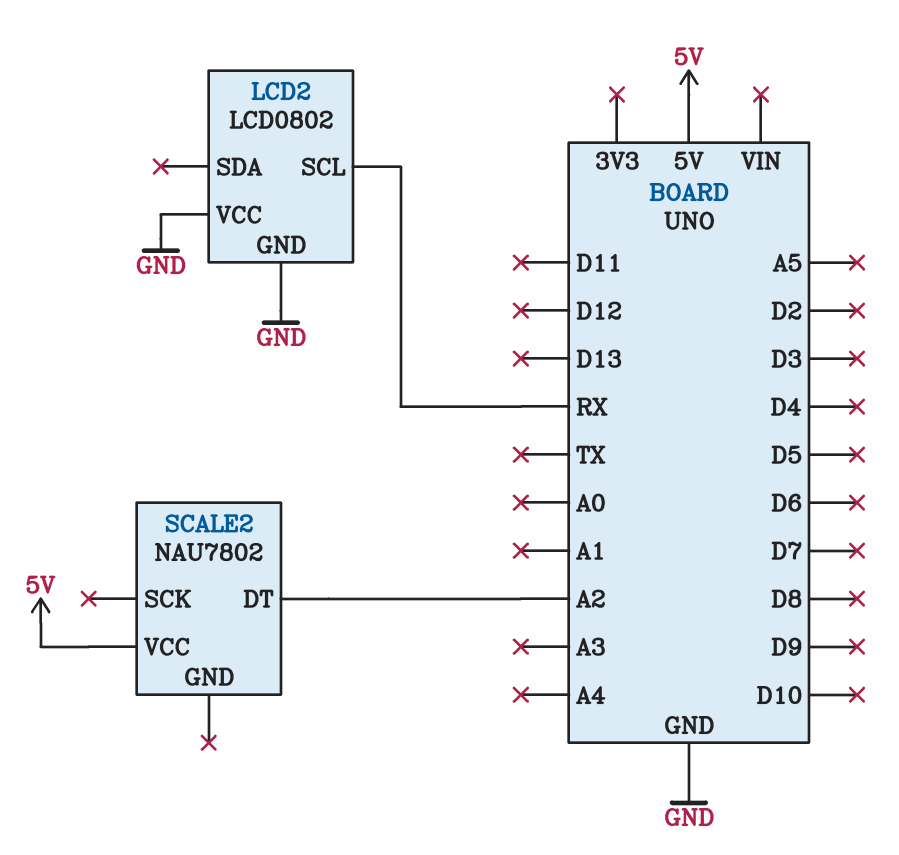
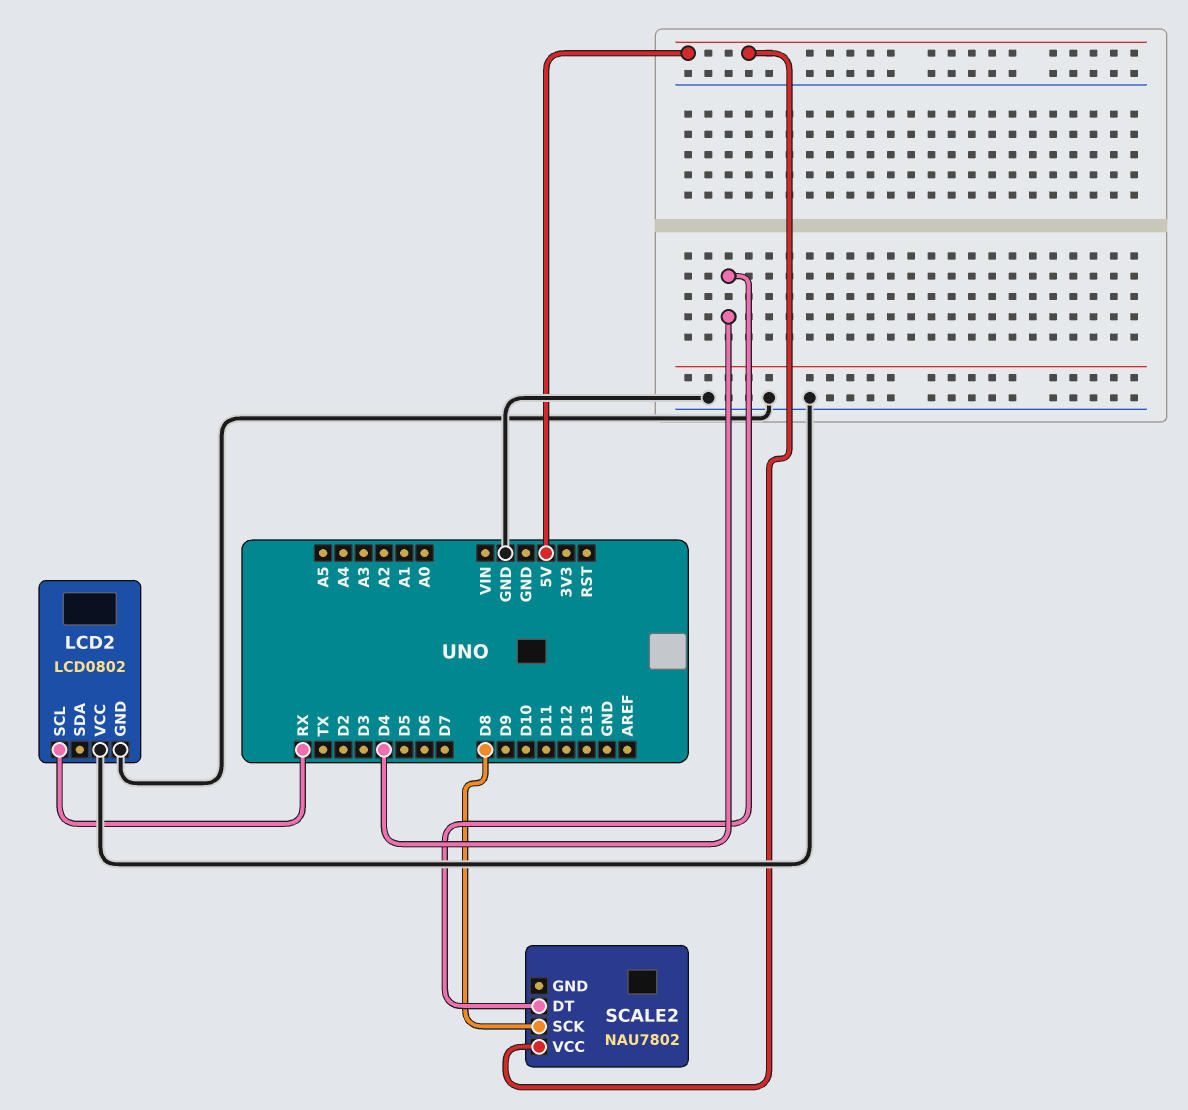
SCALE2 pin DT: A2 -> D4
SCALE2 pin SCK: none -> D8

